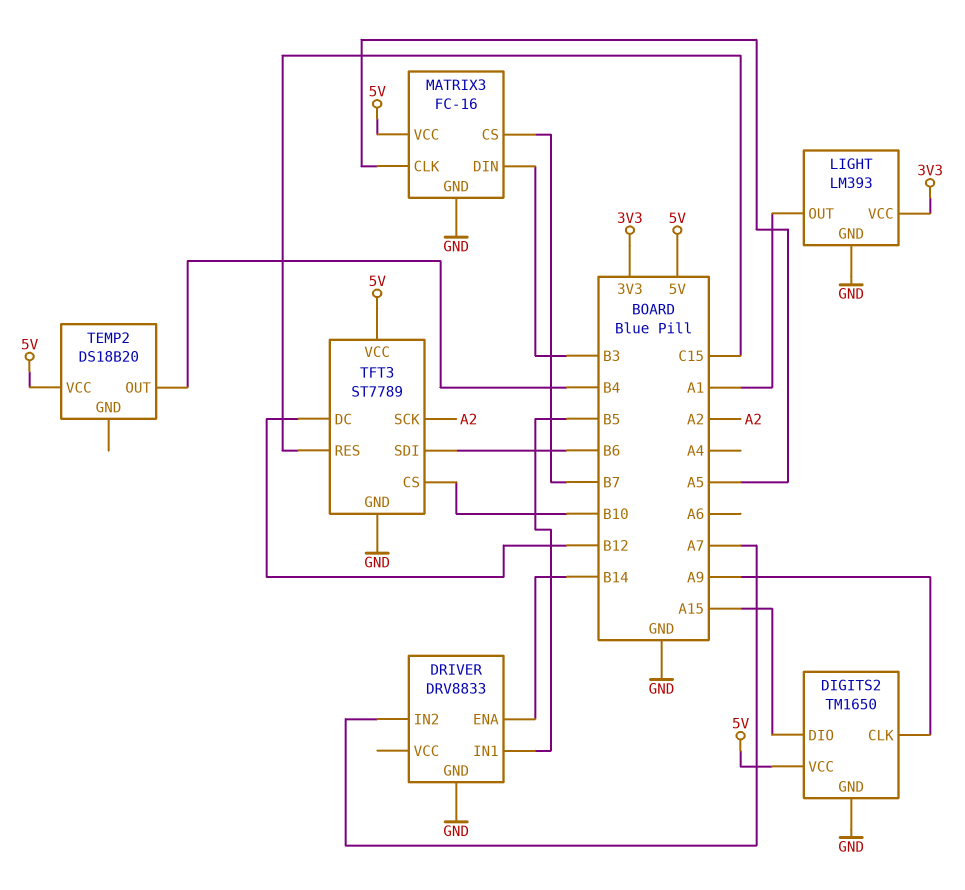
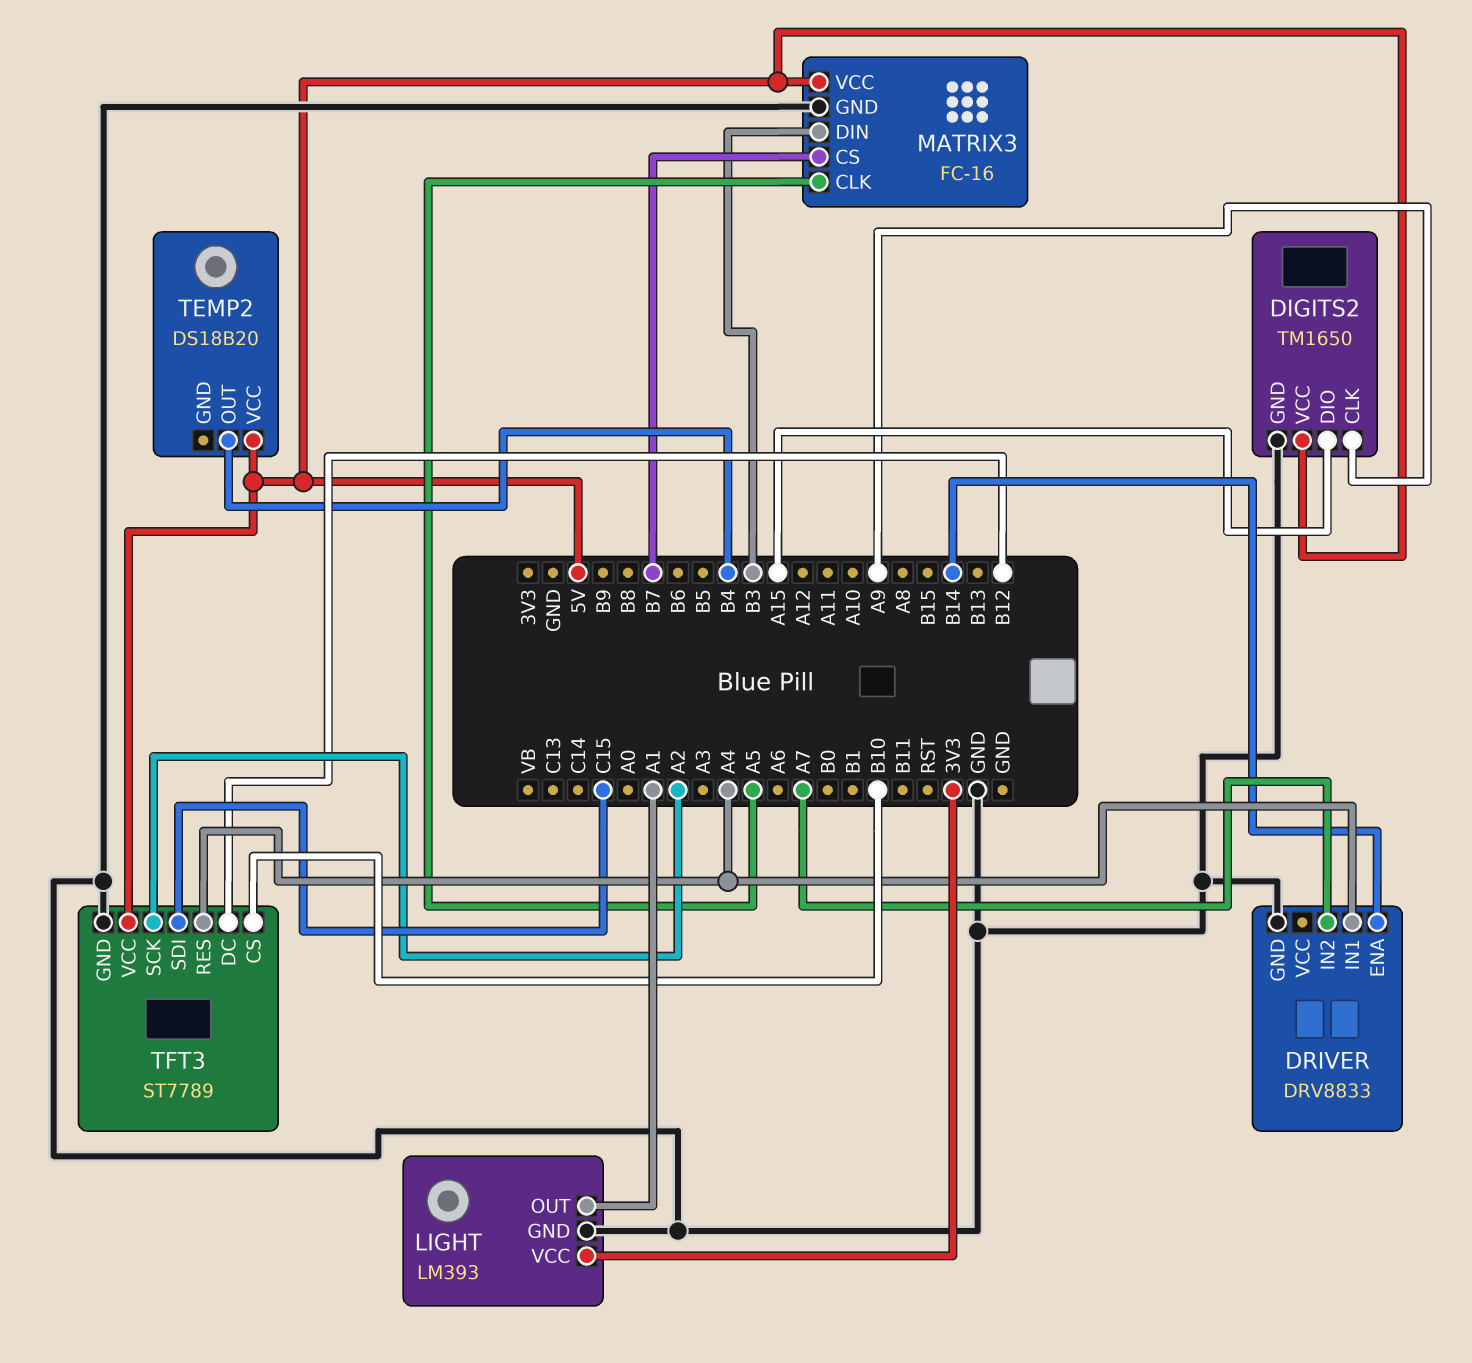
DRIVER pin IN1: B5 -> A4
TFT3 pin RES: C15 -> A4
TFT3 pin SDI: B6 -> C15

